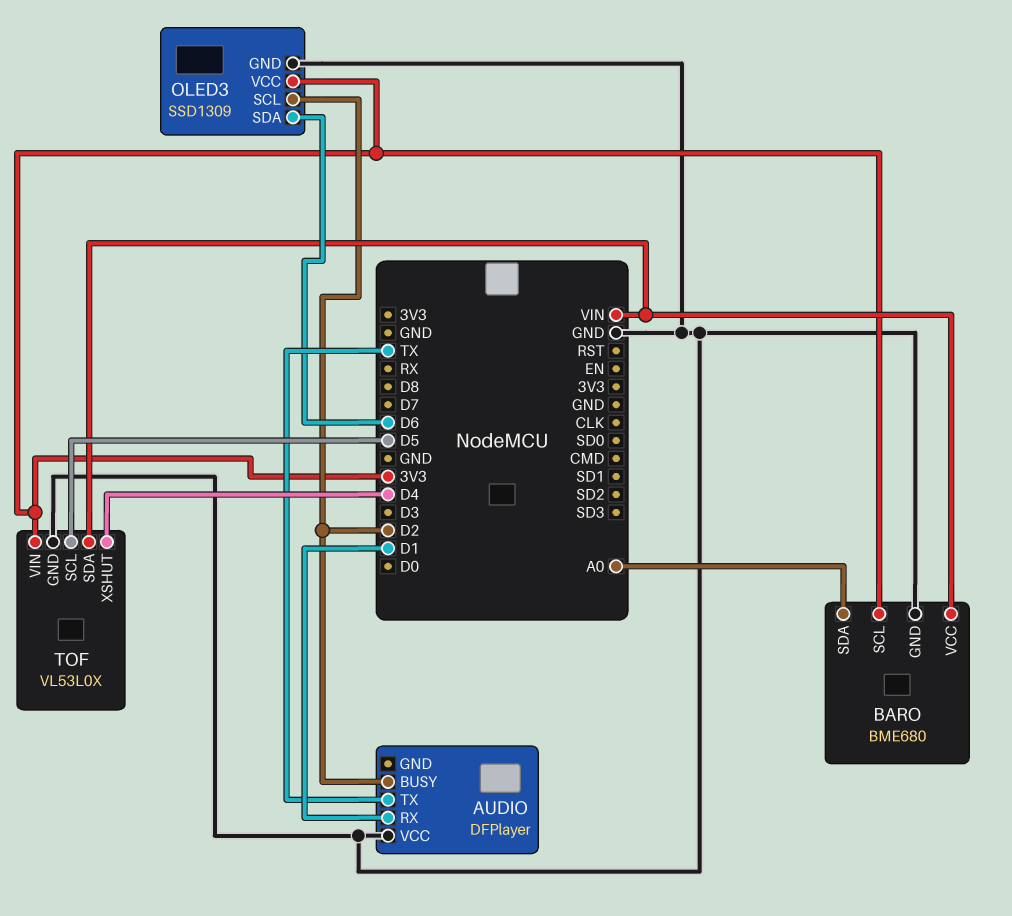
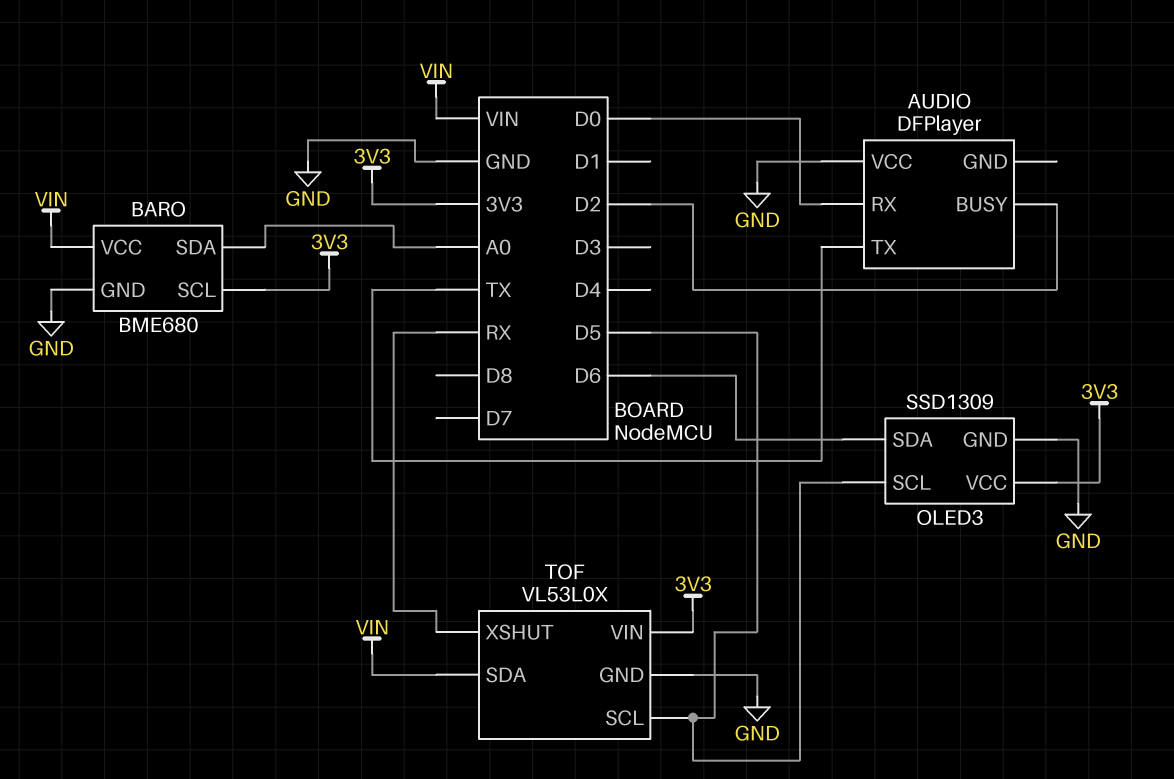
AUDIO pin RX: D1 -> D0
OLED3 pin SCL: D2 -> D5
TOF pin XSHUT: D4 -> RX

